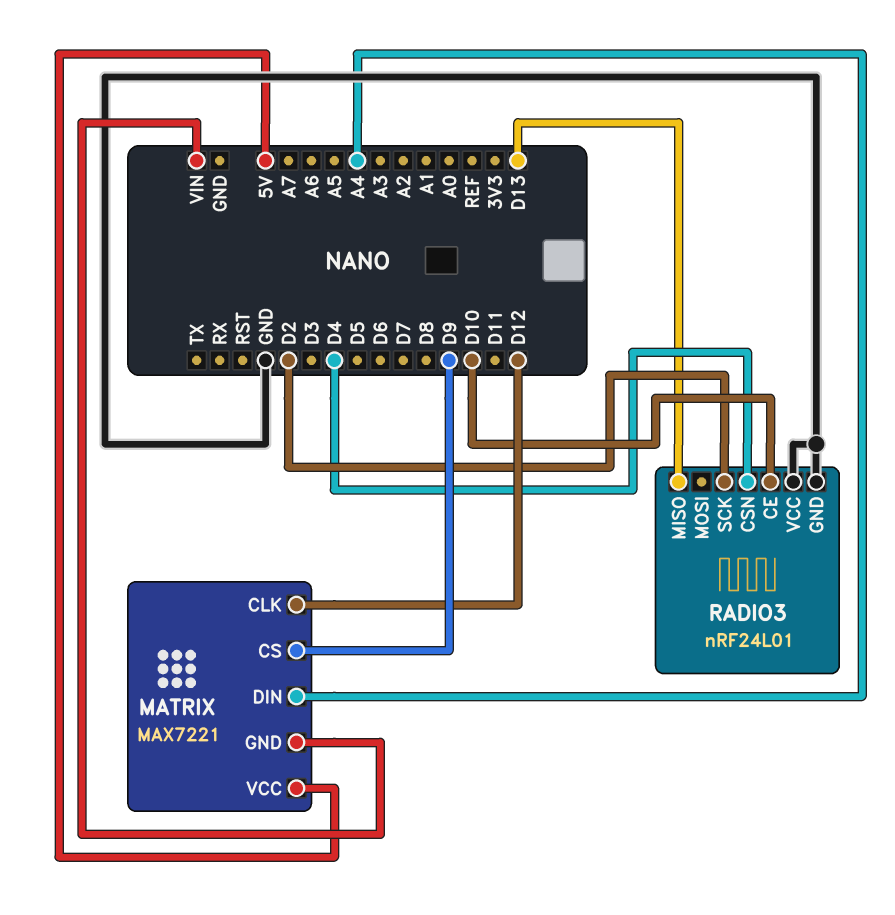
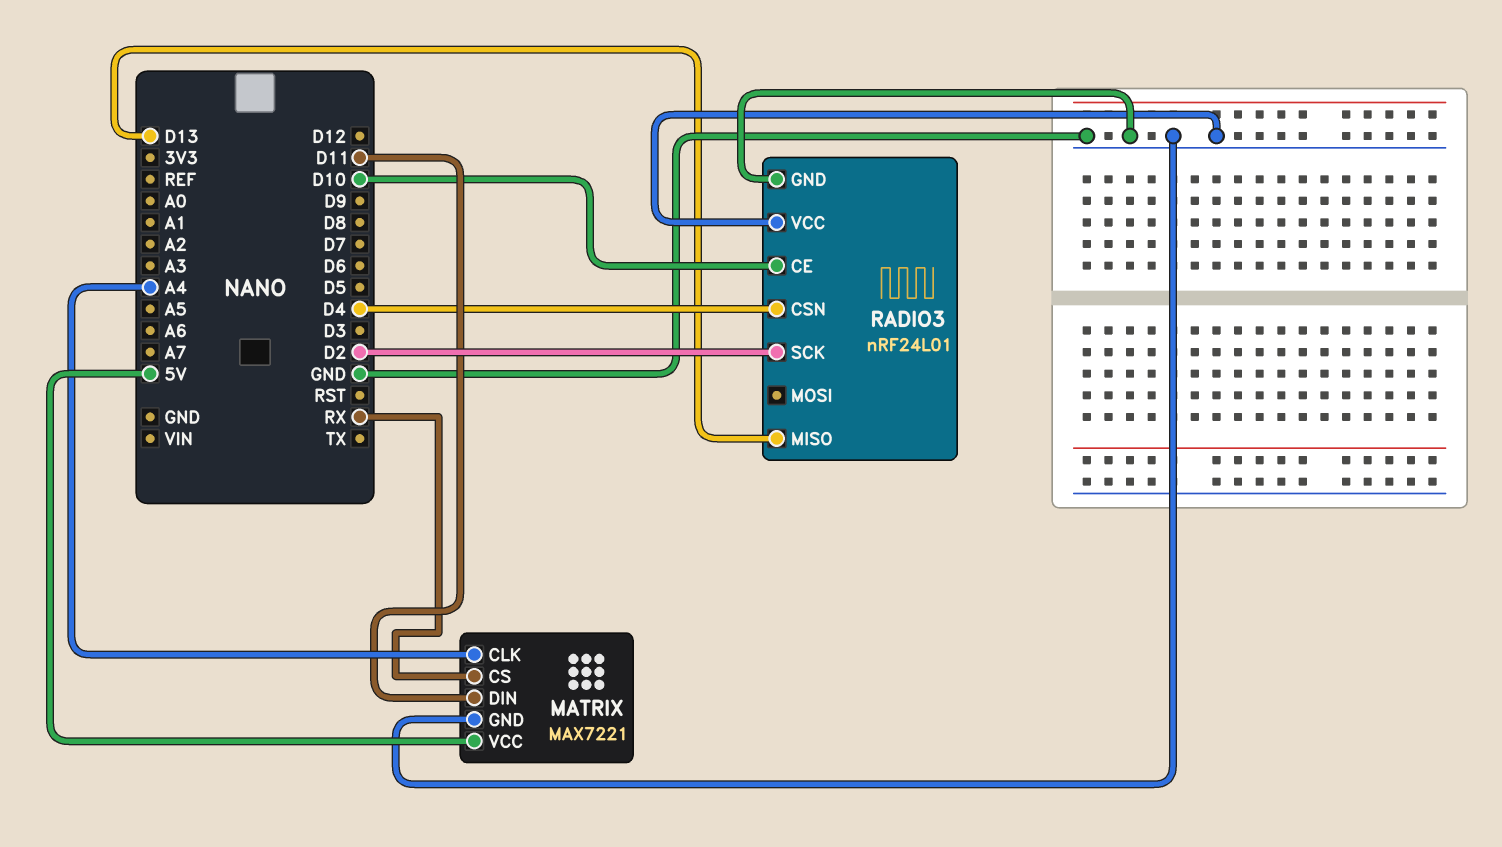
MATRIX pin CLK: D12 -> A4
MATRIX pin CS: D9 -> RX
MATRIX pin DIN: A4 -> D11
MATRIX pin GND: VIN -> GND

